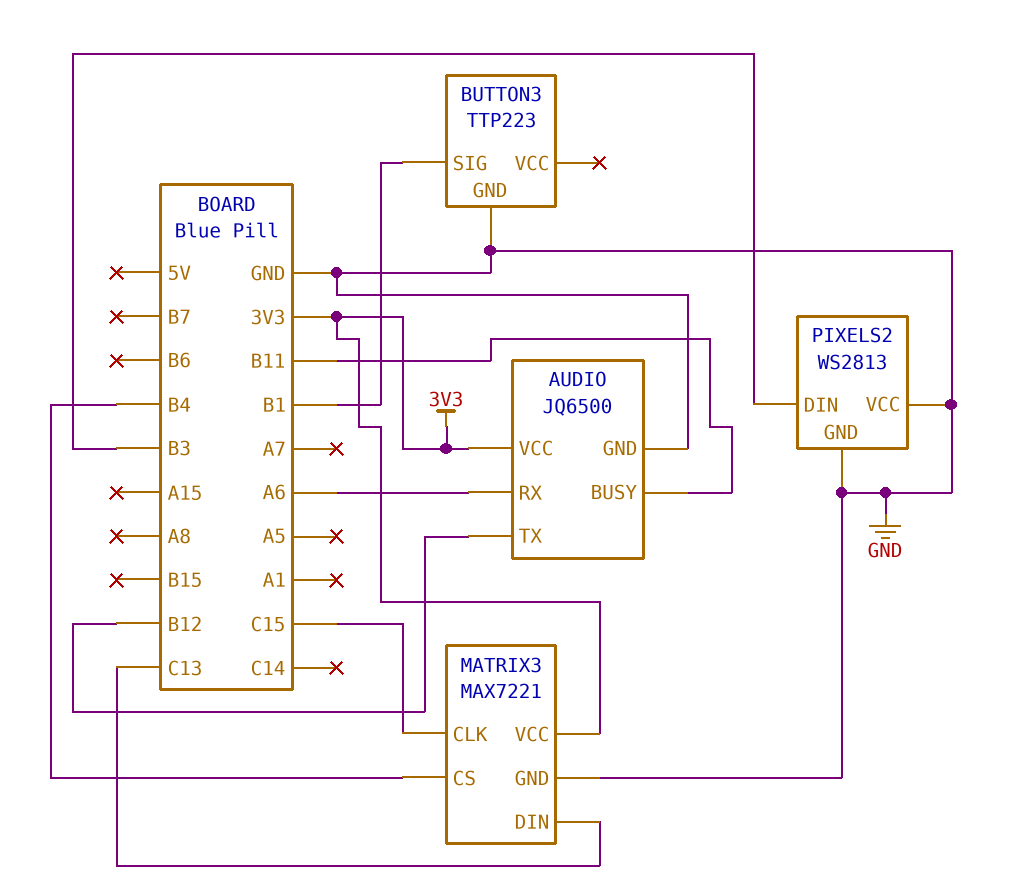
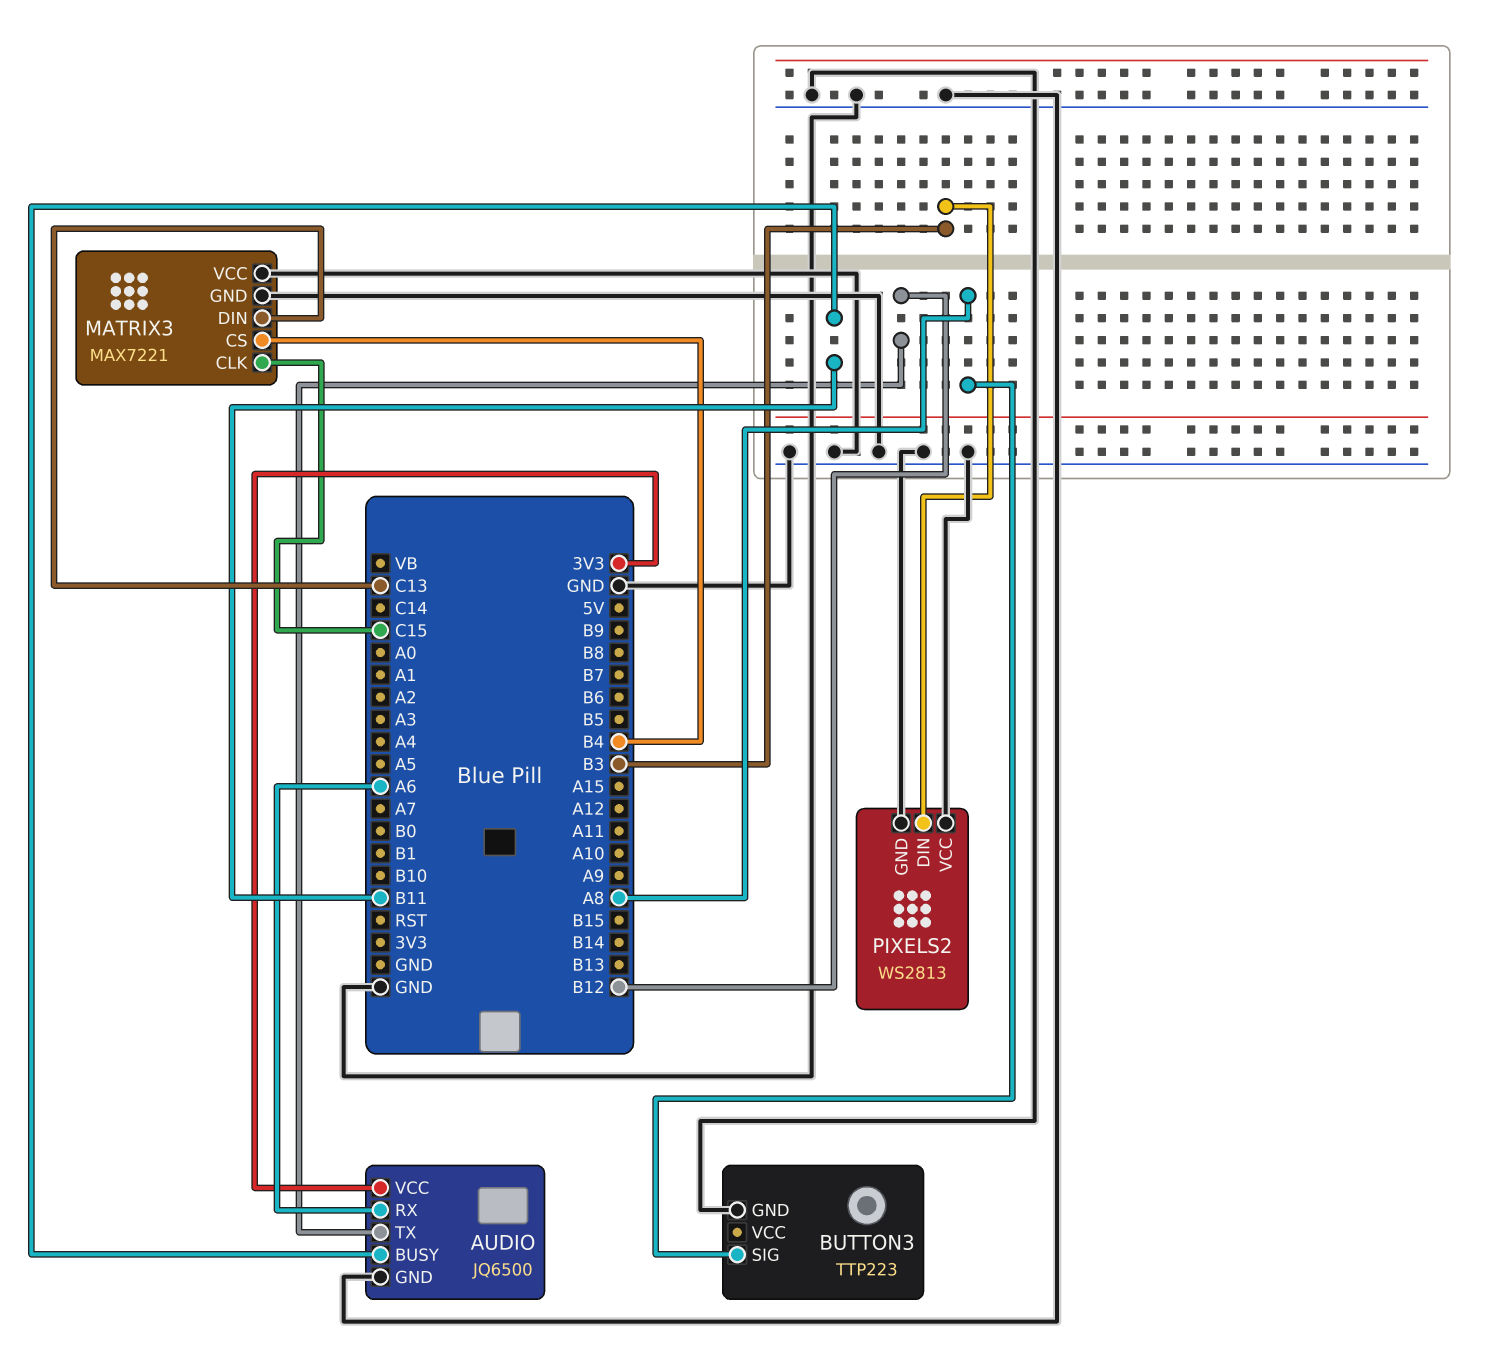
BUTTON3 pin SIG: B1 -> A8
MATRIX3 pin VCC: 3V3 -> GND

